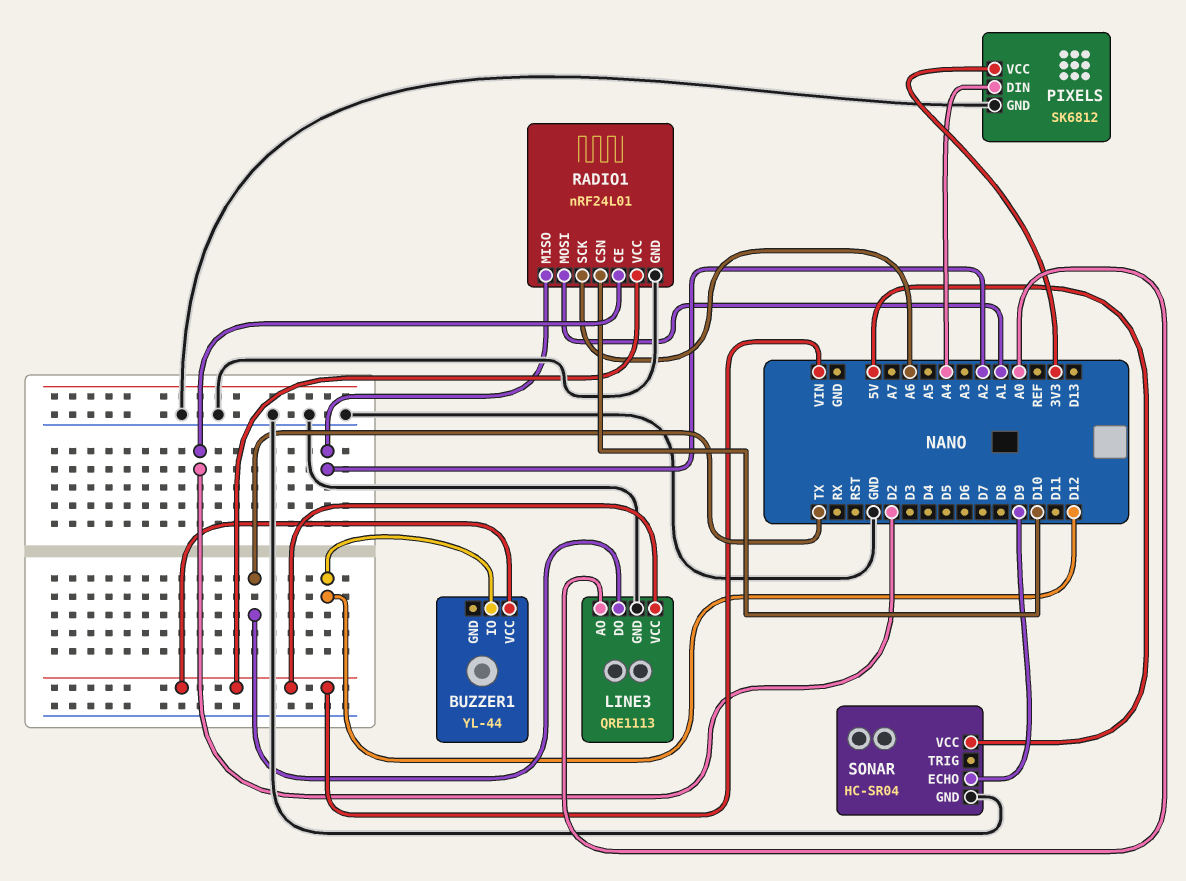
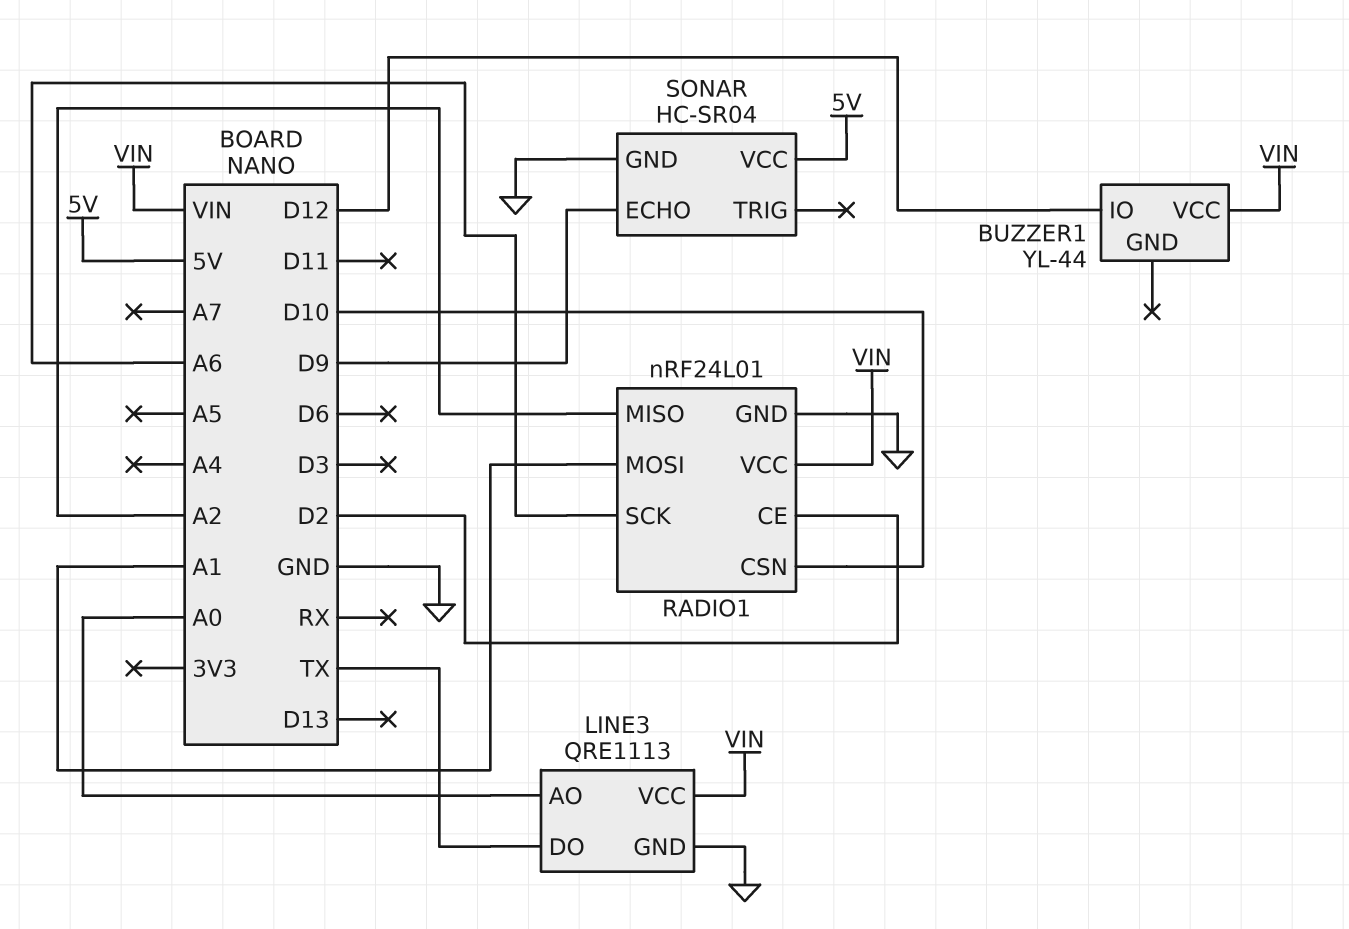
PIXELS: SK6812 -> none
PIXELS pin DIN: A4 -> none
PIXELS pin GND: GND -> none
PIXELS pin VCC: 3V3 -> none

